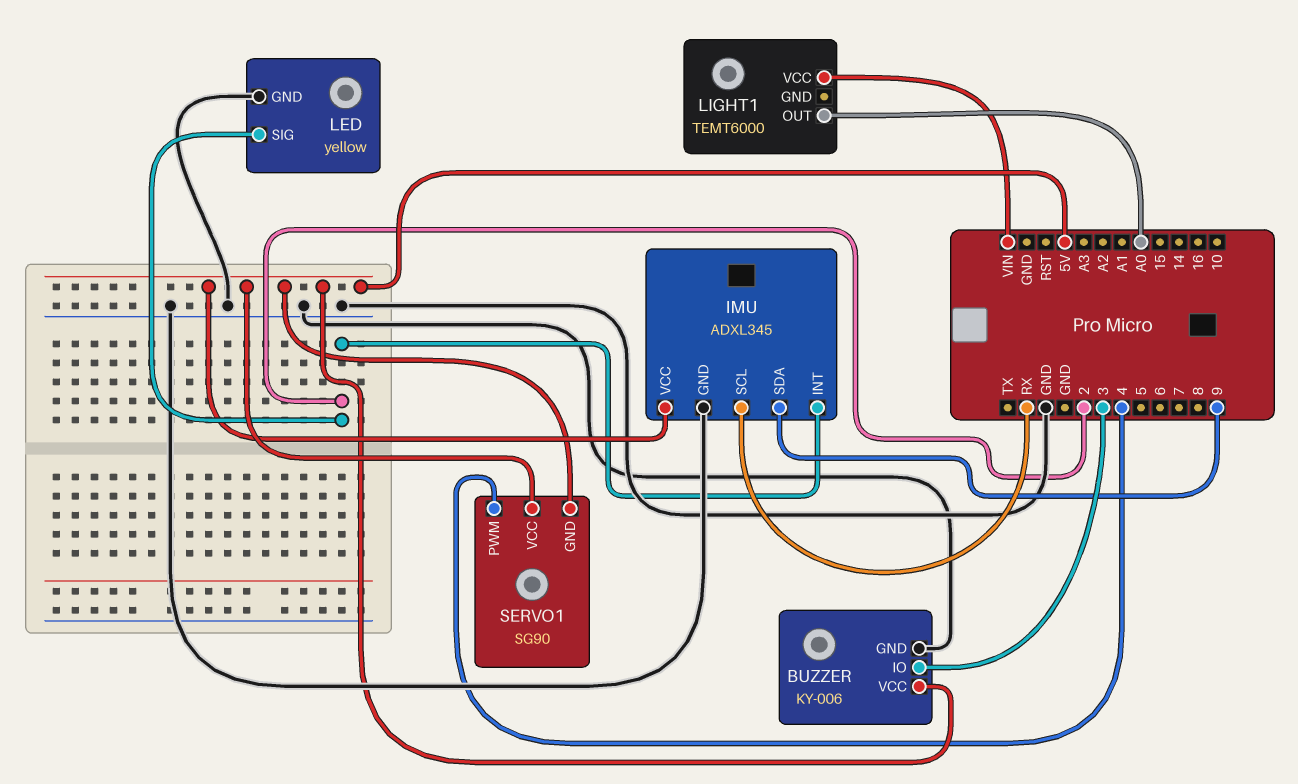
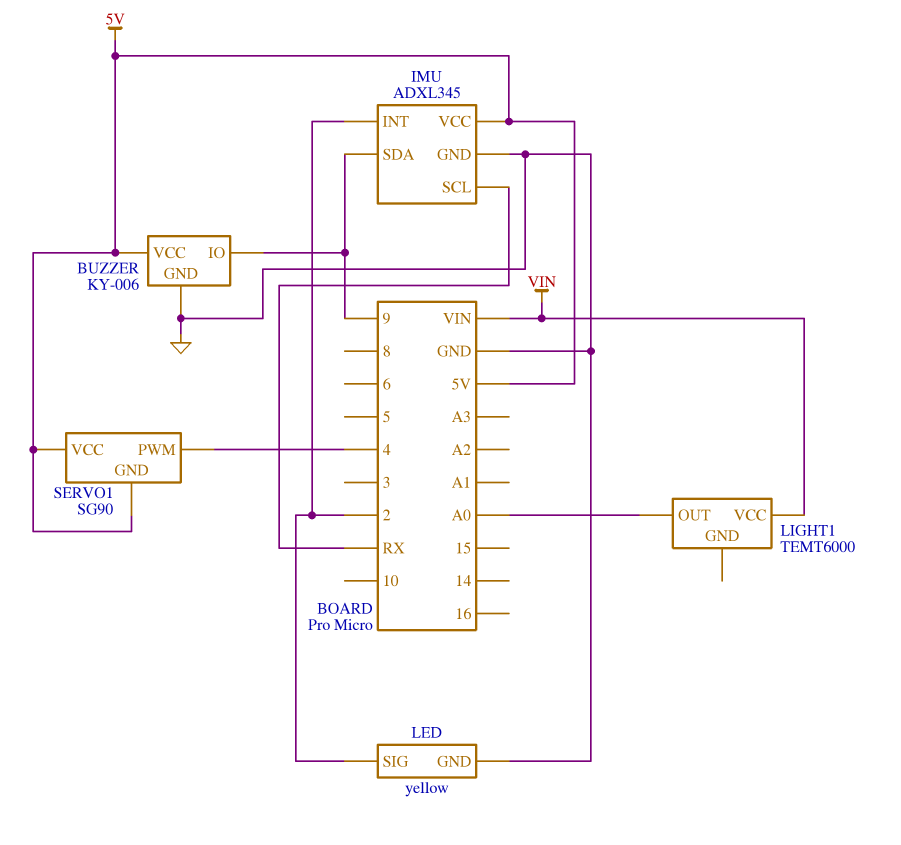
BUZZER pin IO: 3 -> 9

